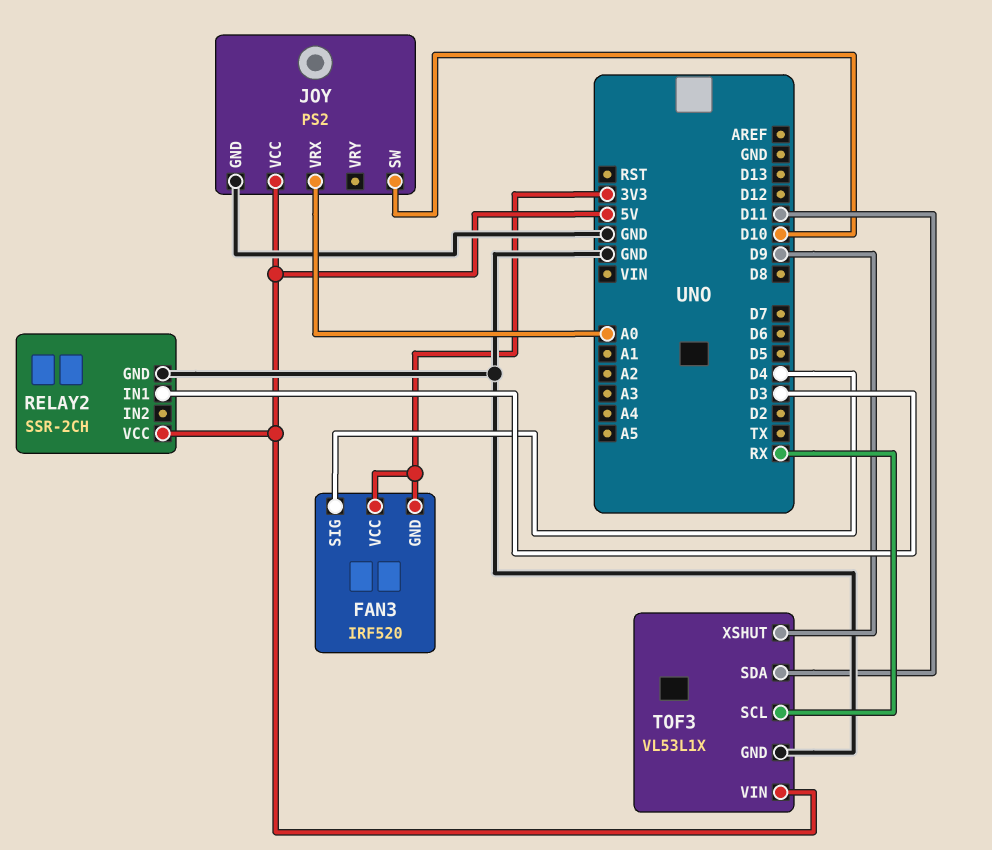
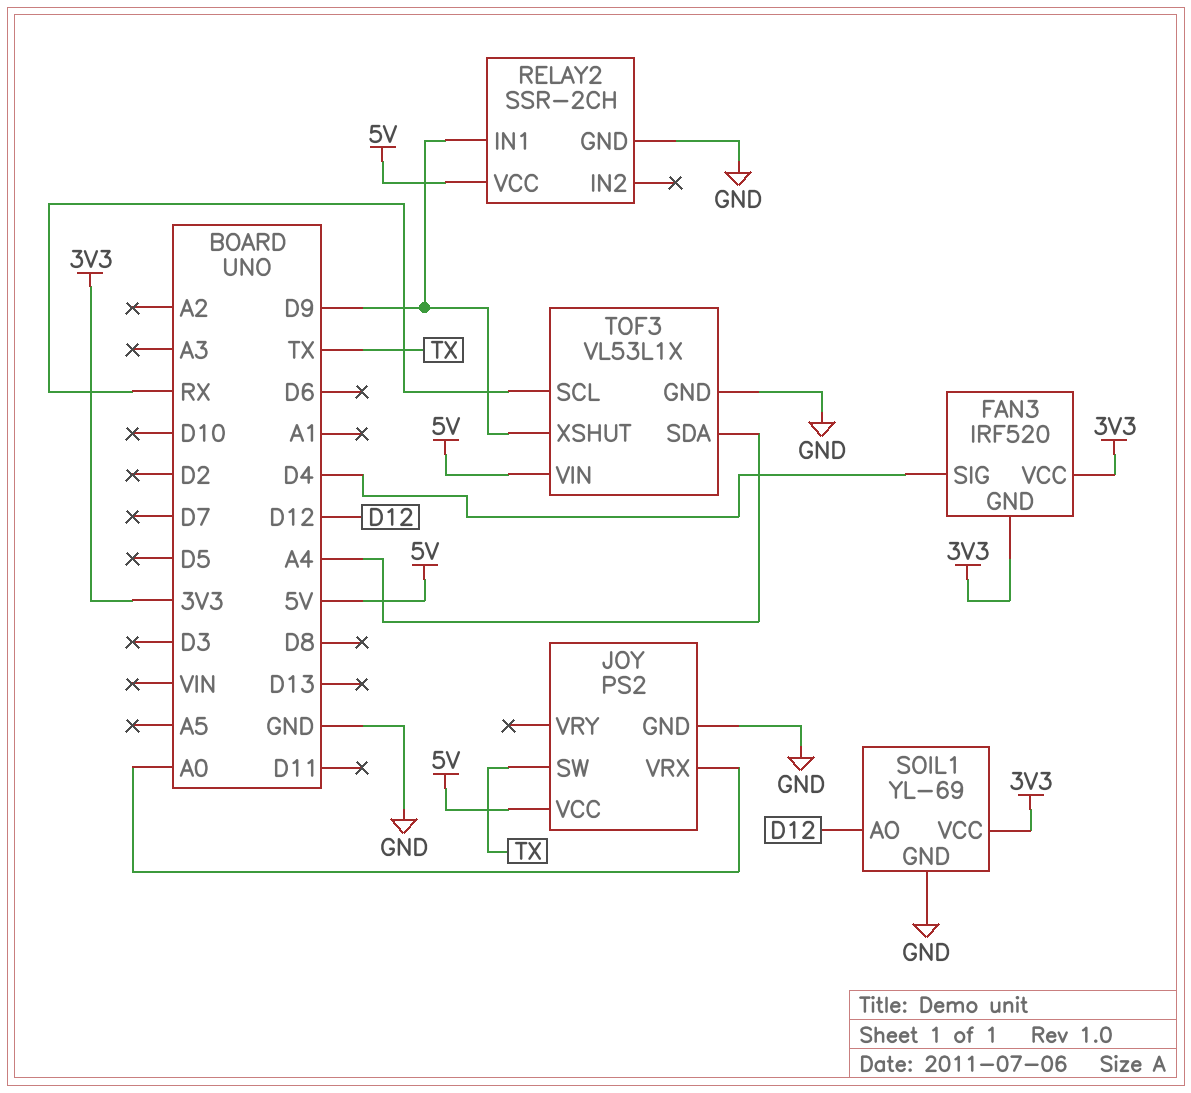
JOY pin SW: D10 -> TX
RELAY2 pin IN1: D3 -> D9
SOIL1: none -> YL-69
SOIL1 pin AO: none -> D12
SOIL1 pin GND: none -> GND
SOIL1 pin VCC: none -> 3V3
TOF3 pin SDA: D11 -> A4

